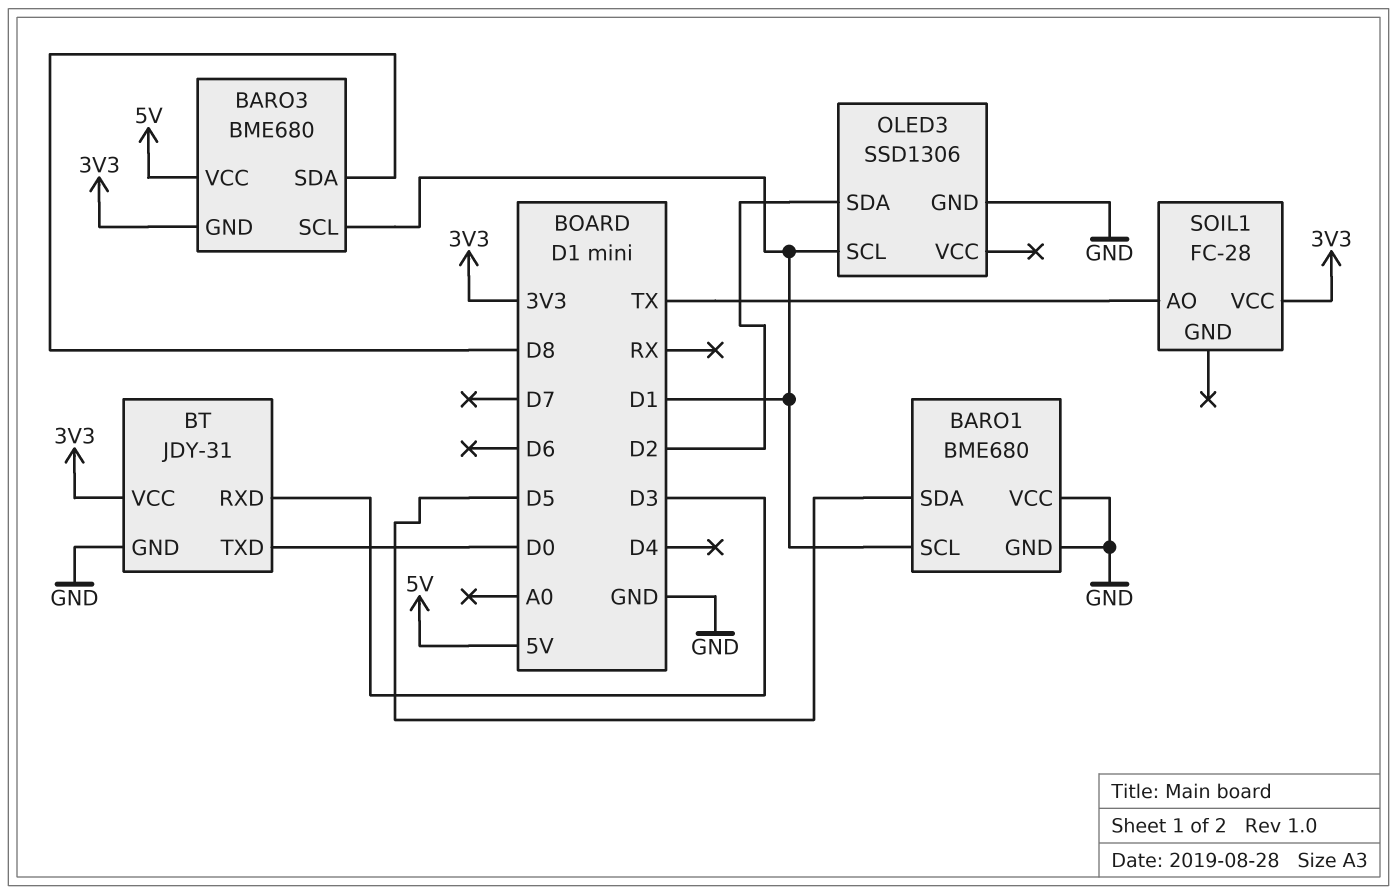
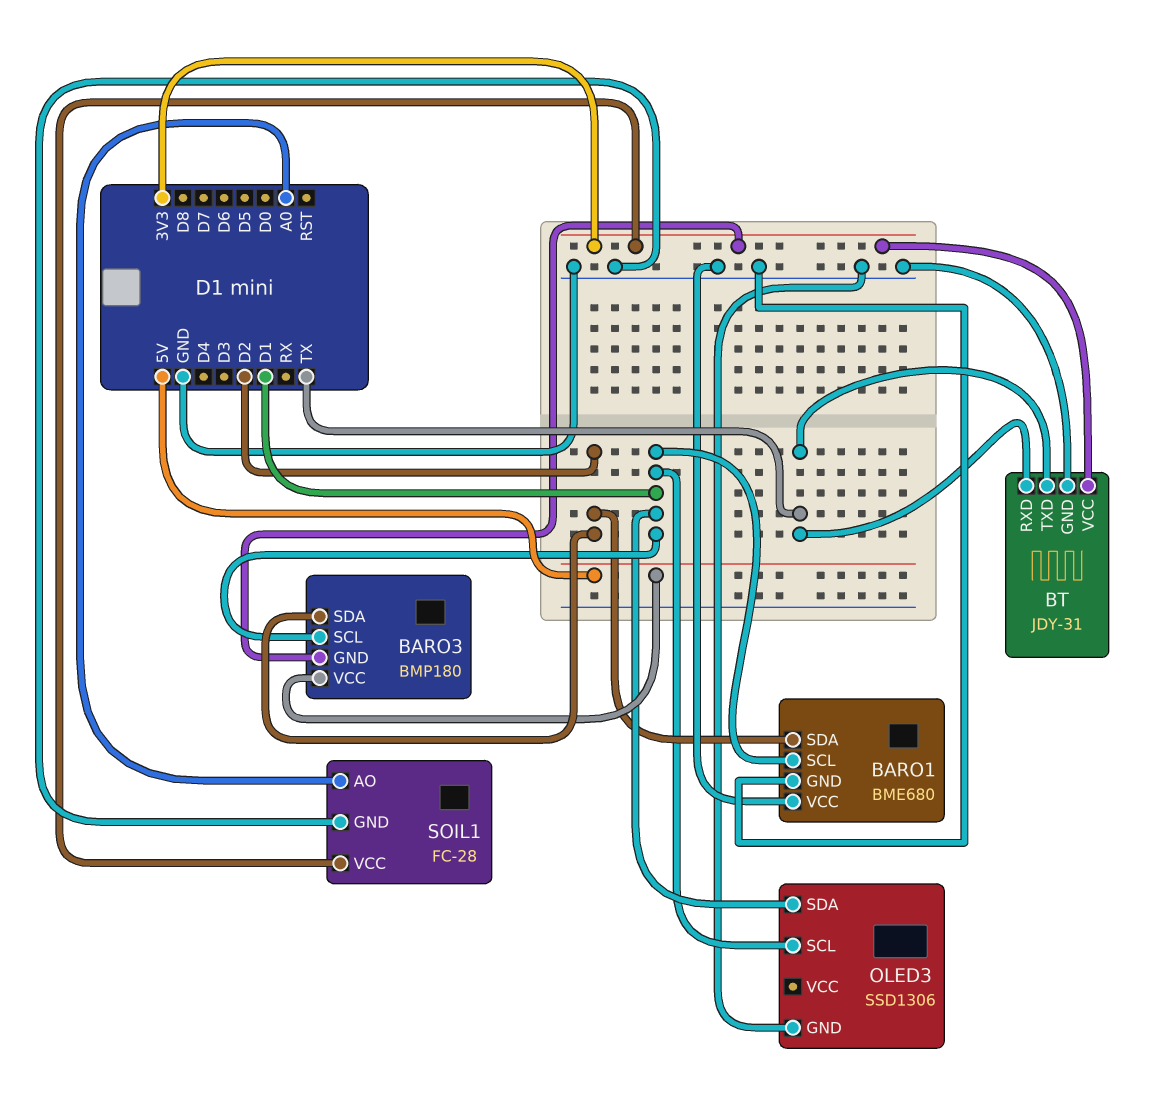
BARO1 pin SDA: D5 -> D2
BARO3: BME680 -> BMP180
BARO3 pin SDA: D8 -> D2
BT pin RXD: D3 -> TX
BT pin TXD: D0 -> TX
OLED3 pin SDA: D2 -> D1
SOIL1 pin AO: TX -> A0
SOIL1 pin GND: none -> GND

